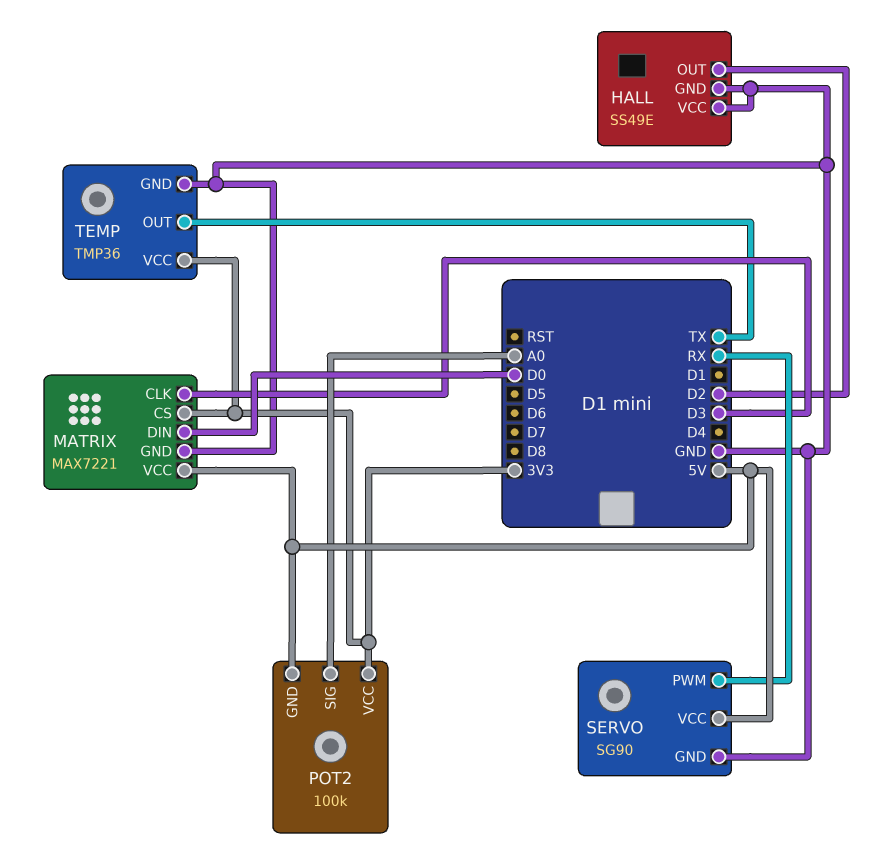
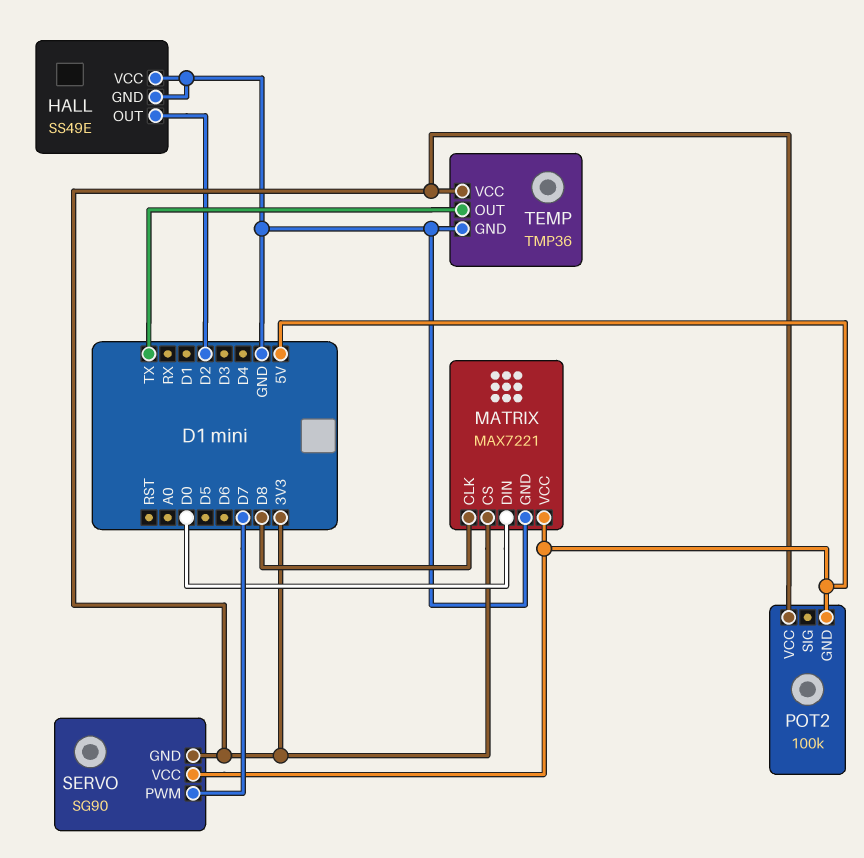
MATRIX pin CLK: D3 -> D8
POT2 pin SIG: A0 -> none
SERVO pin GND: GND -> 3V3
SERVO pin PWM: RX -> D7

